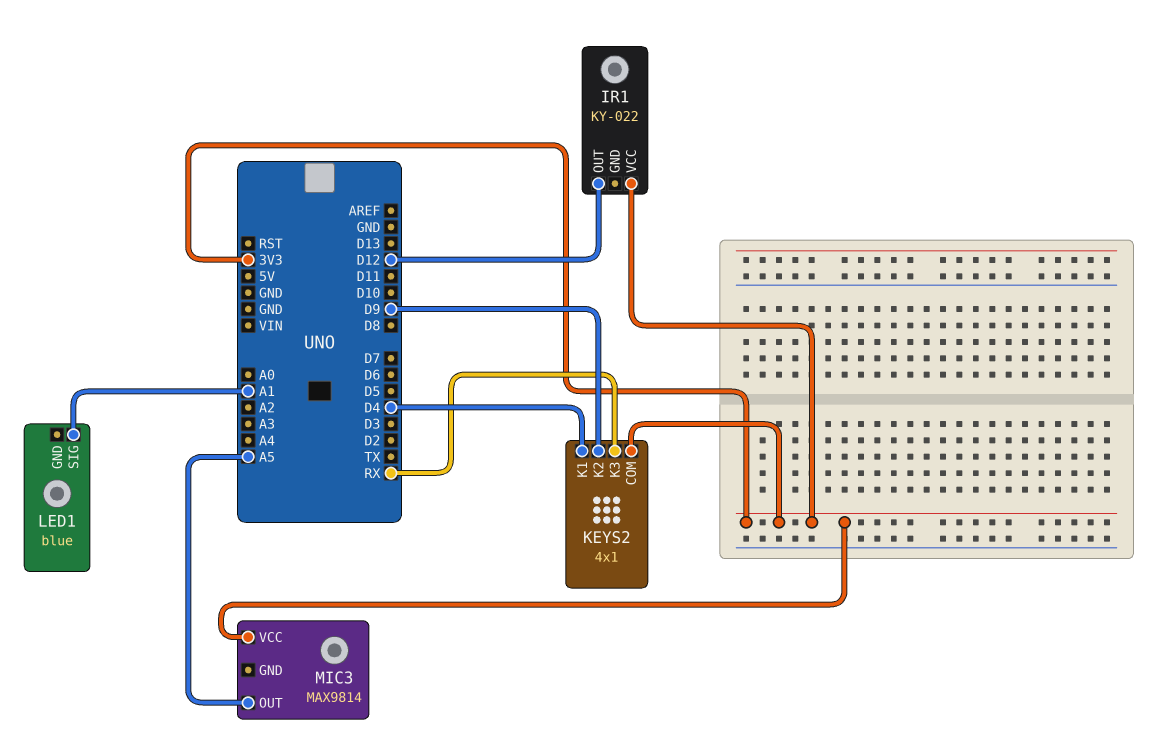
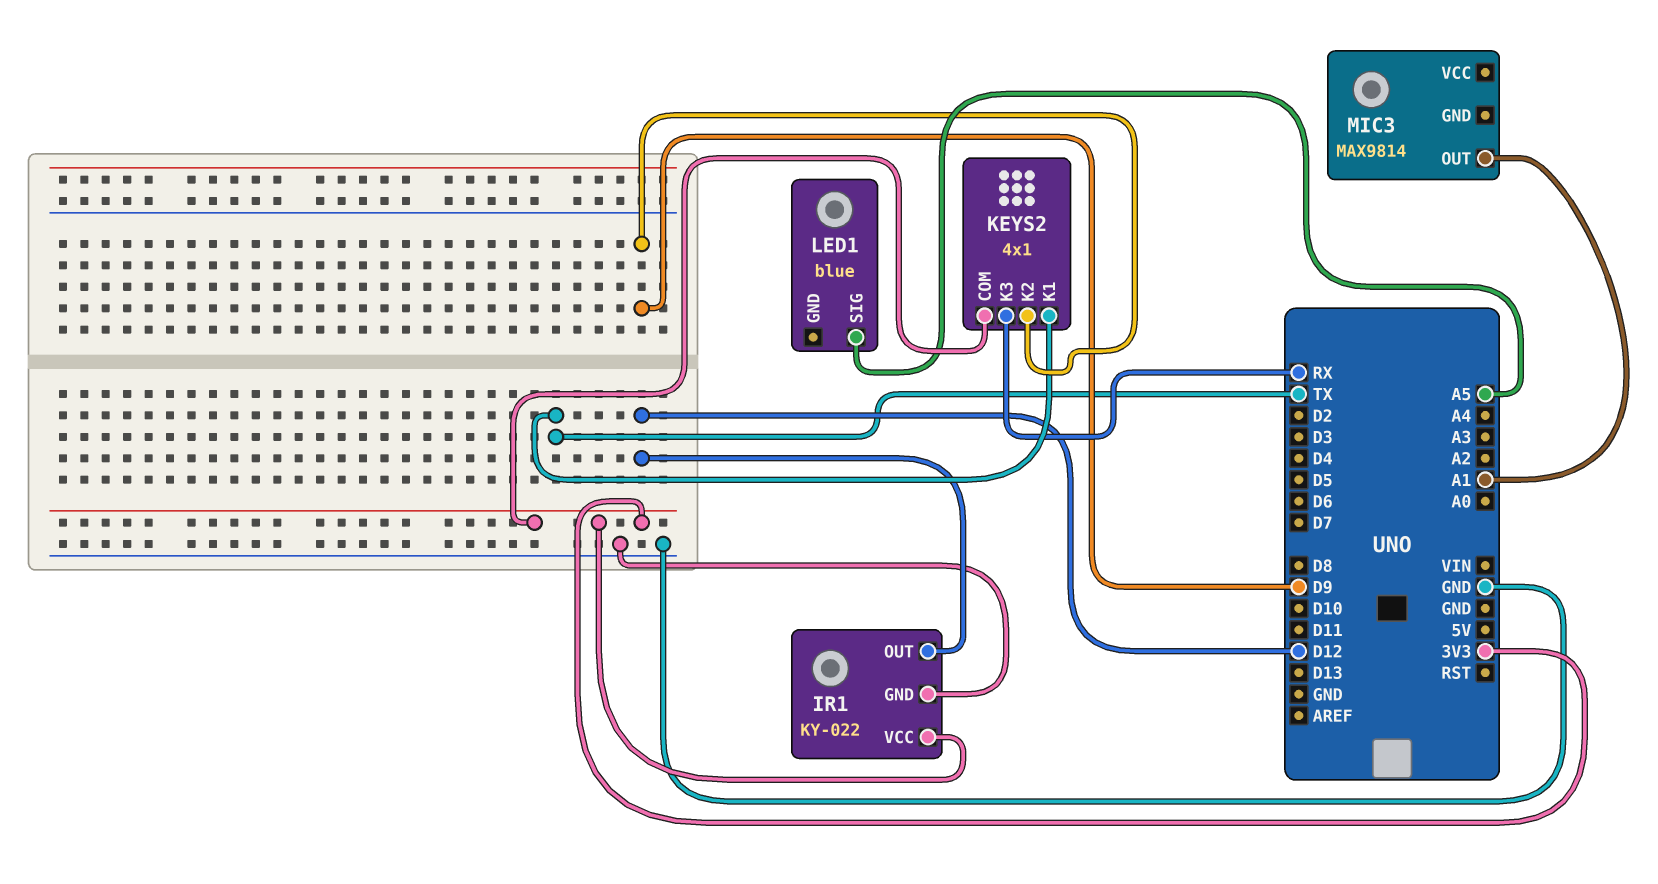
IR1 pin GND: none -> GND
KEYS2 pin K1: D4 -> TX
LED1 pin SIG: A1 -> A5
MIC3 pin OUT: A5 -> A1
MIC3 pin VCC: 3V3 -> none

